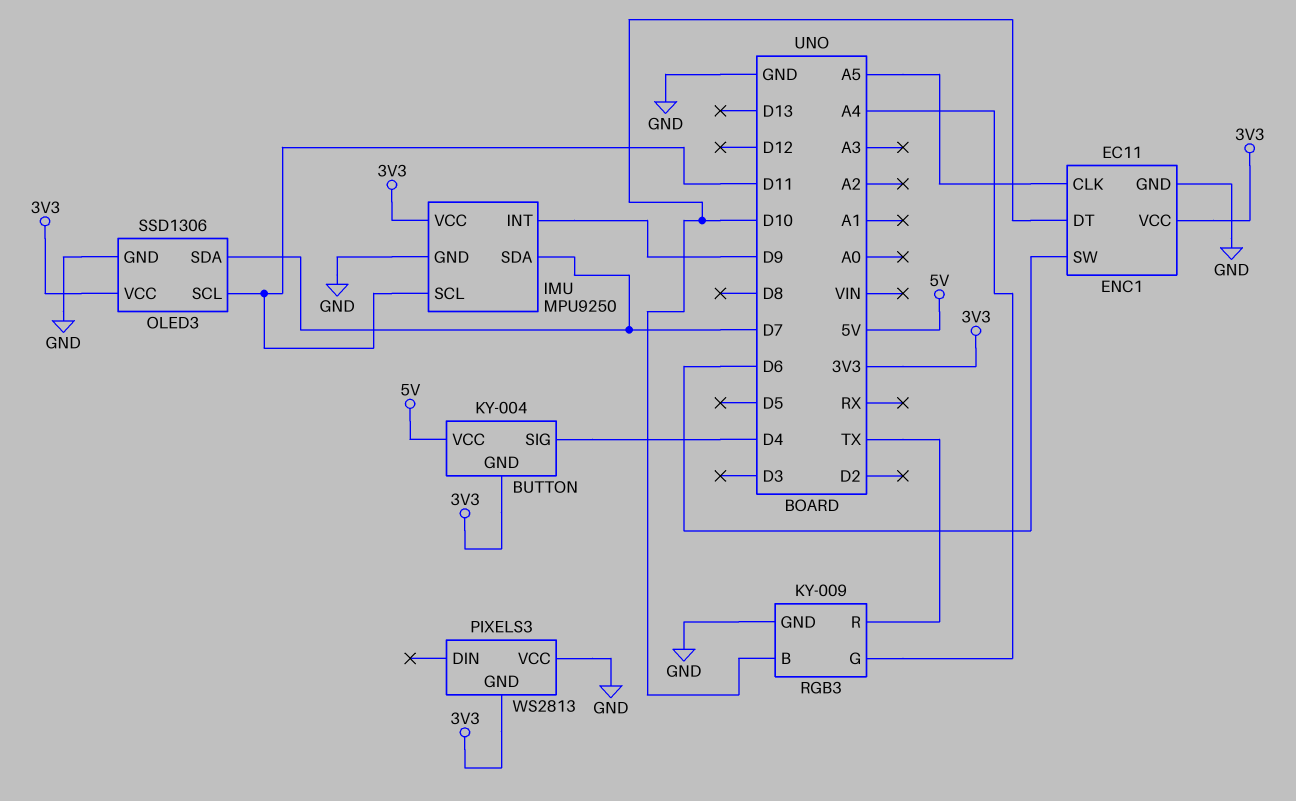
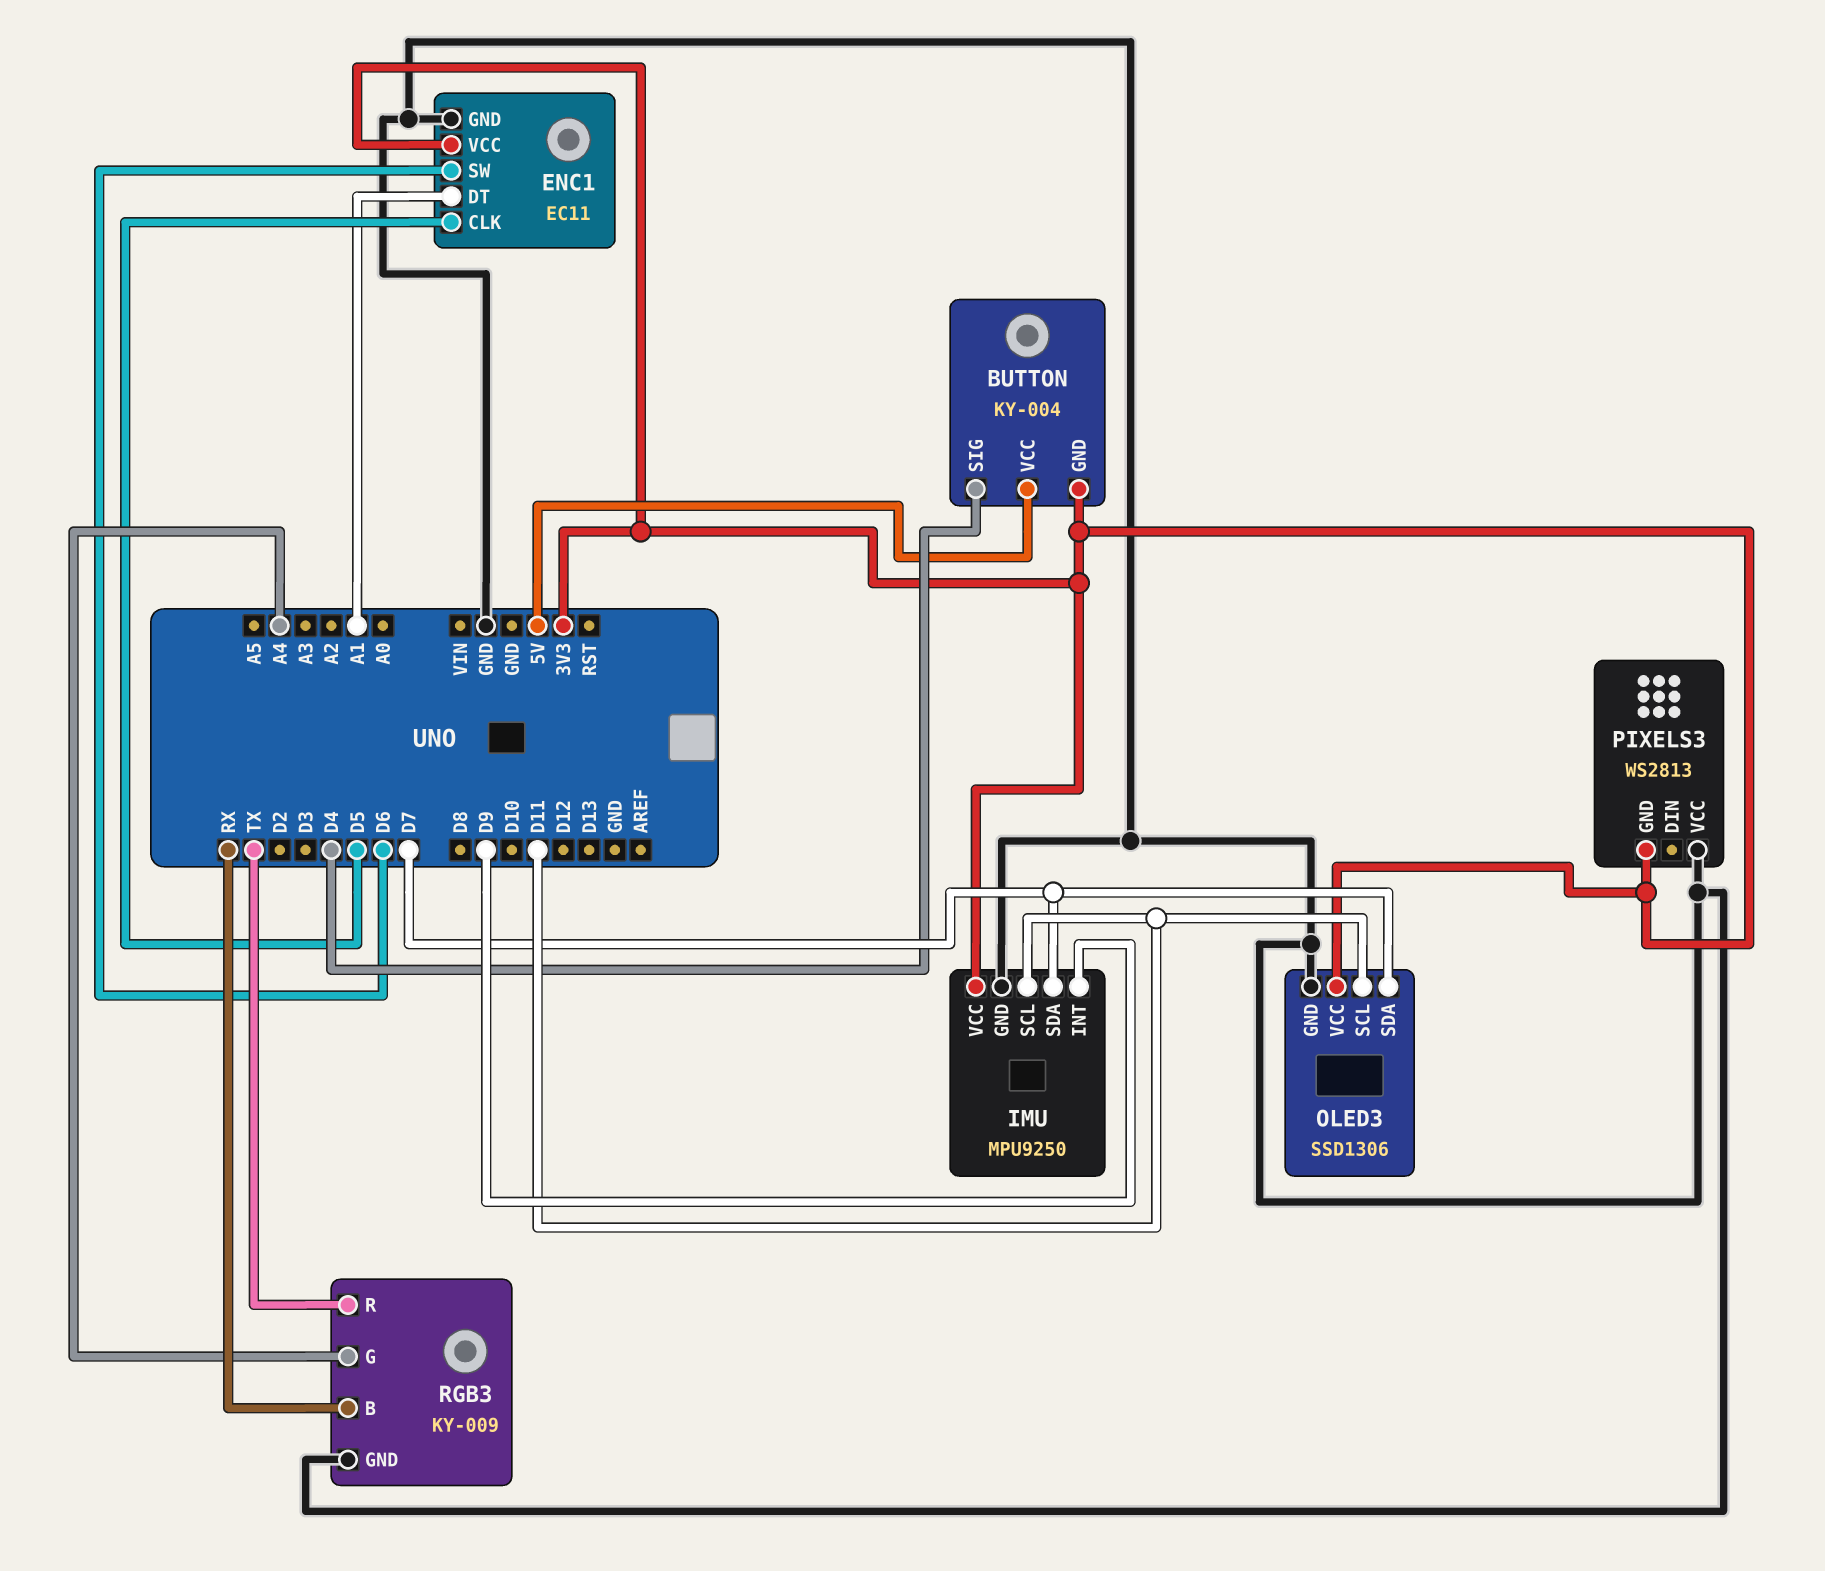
ENC1 pin CLK: A5 -> D5
ENC1 pin DT: D10 -> A1
RGB3 pin B: D10 -> RX

